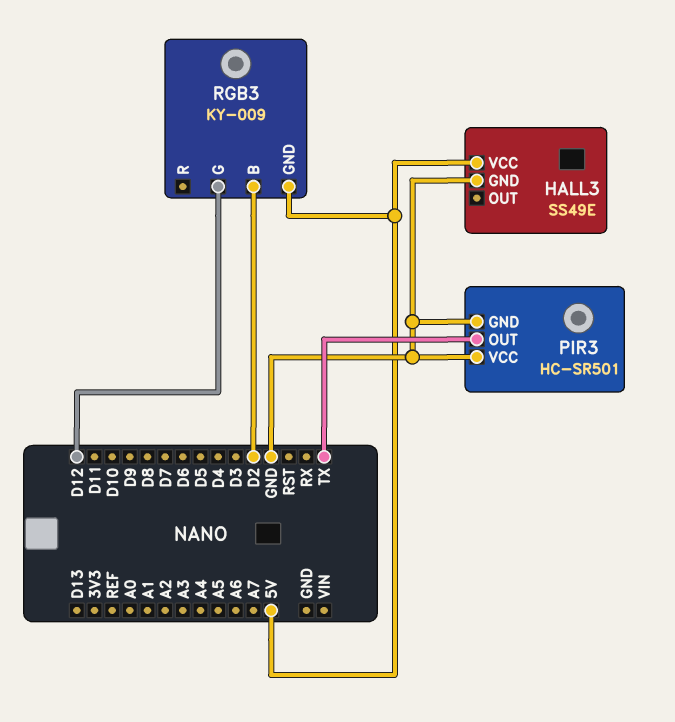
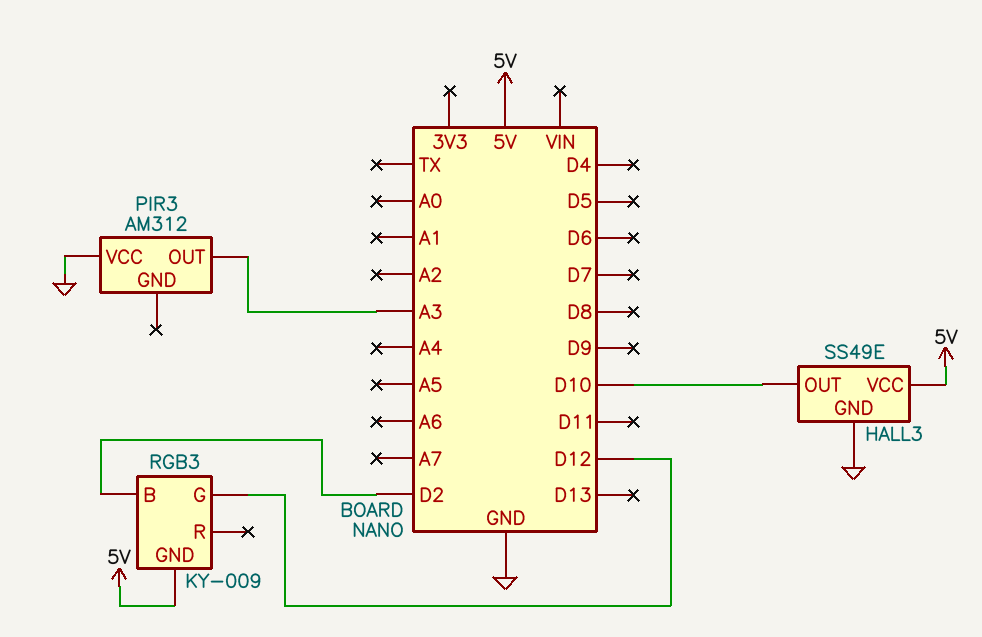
HALL3 pin OUT: none -> D10
PIR3: HC-SR501 -> AM312
PIR3 pin GND: GND -> none
PIR3 pin OUT: TX -> A3

